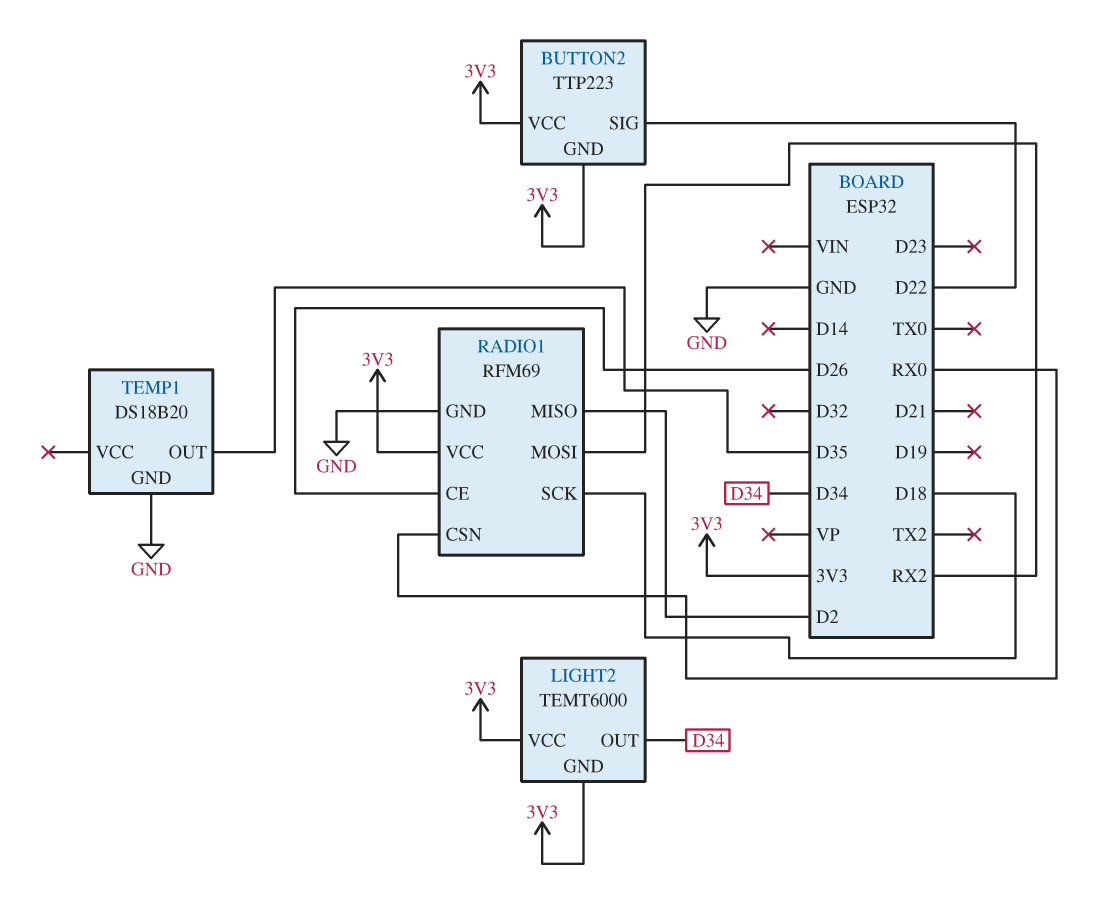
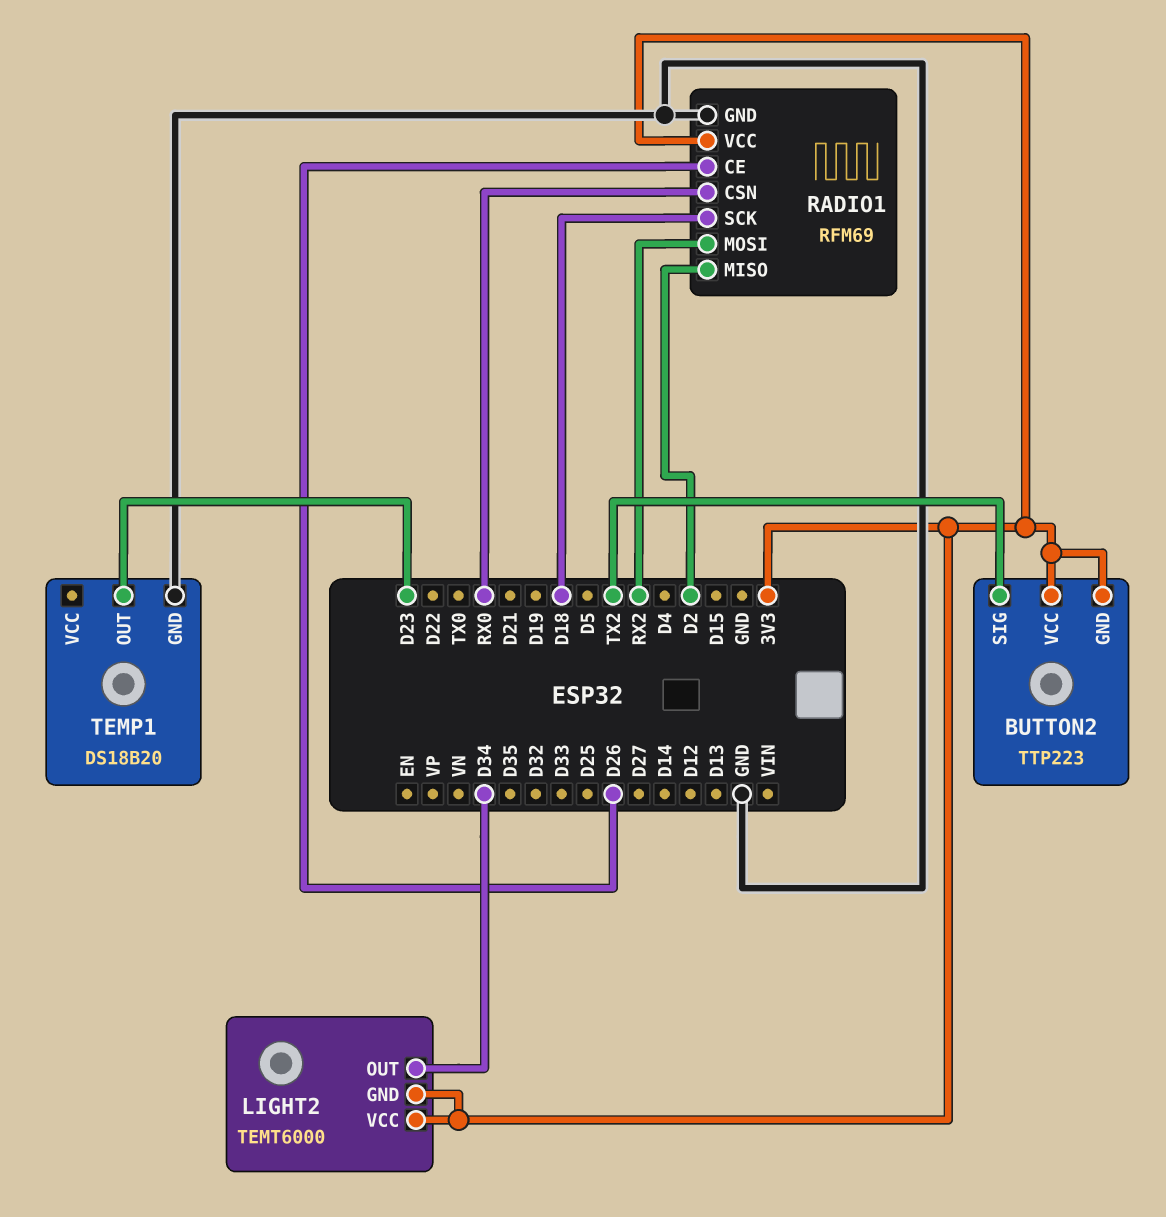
BUTTON2 pin SIG: D22 -> TX2
TEMP1 pin OUT: D35 -> D23

